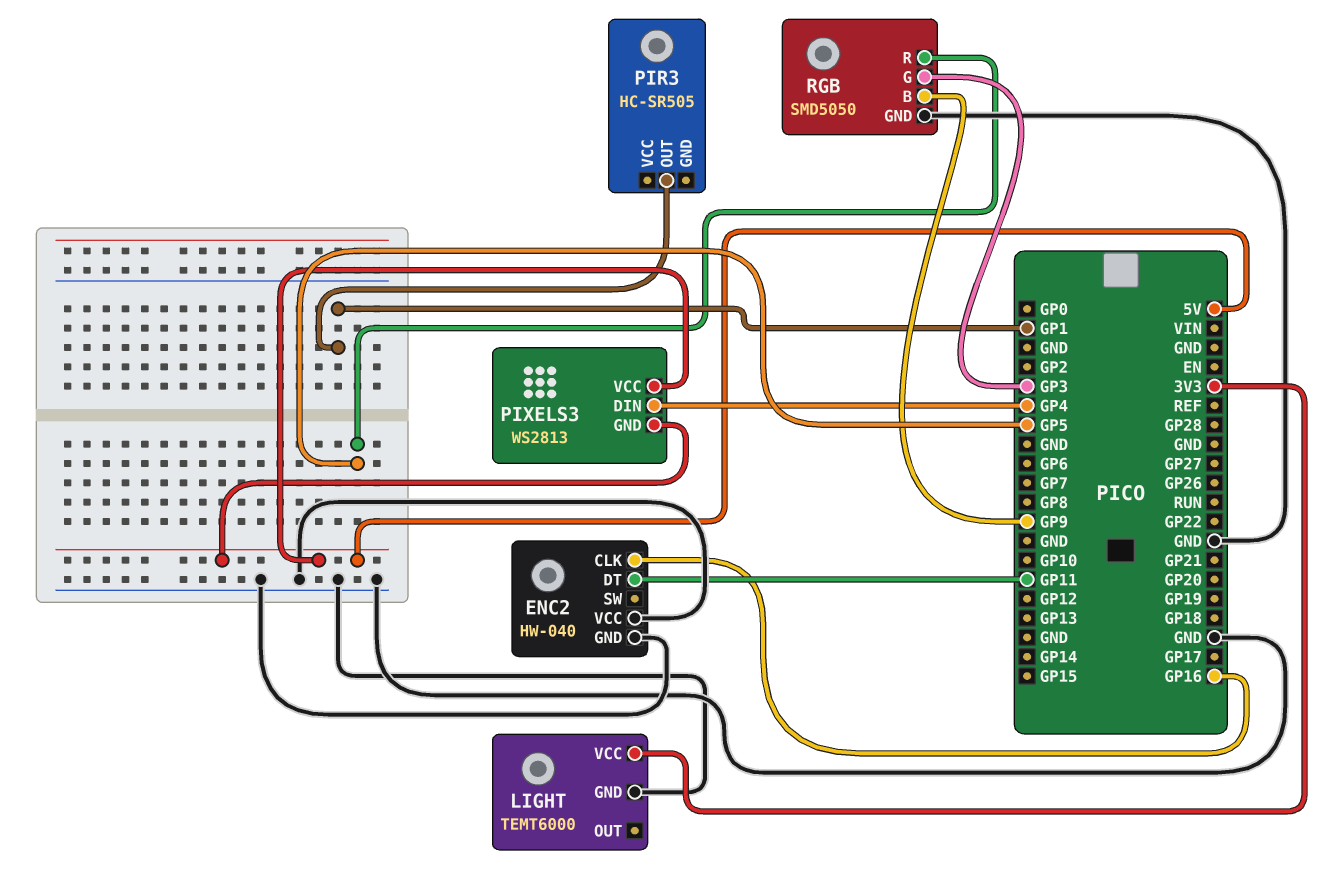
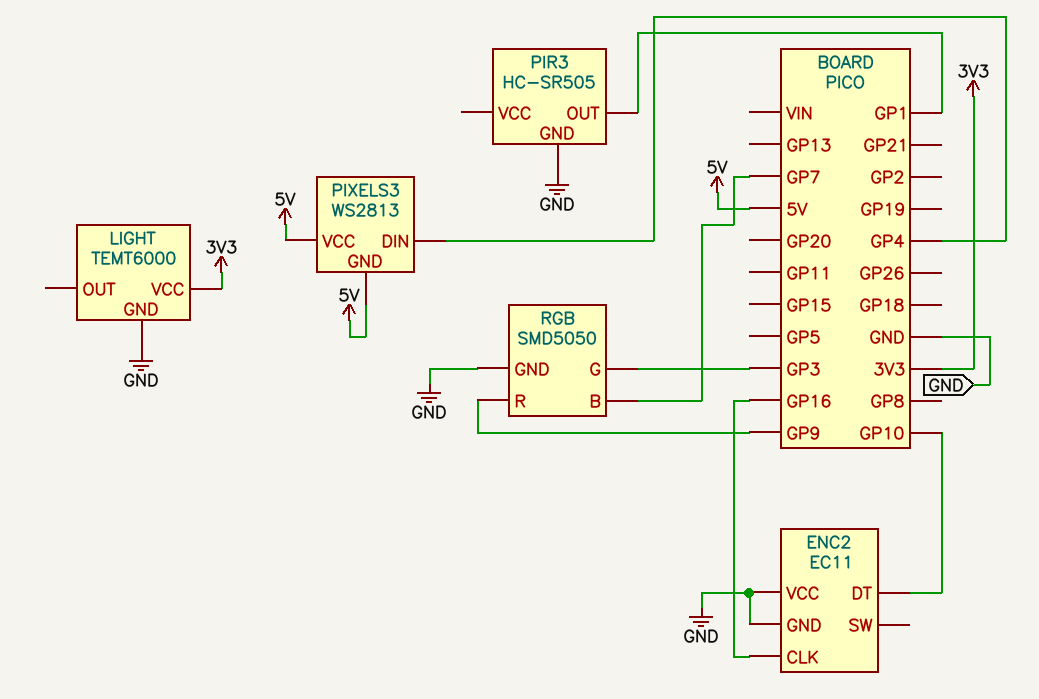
ENC2: HW-040 -> EC11
ENC2 pin DT: GP11 -> GP10
PIR3 pin GND: none -> GND
RGB pin B: GP9 -> GP7
RGB pin R: GP5 -> GP9

